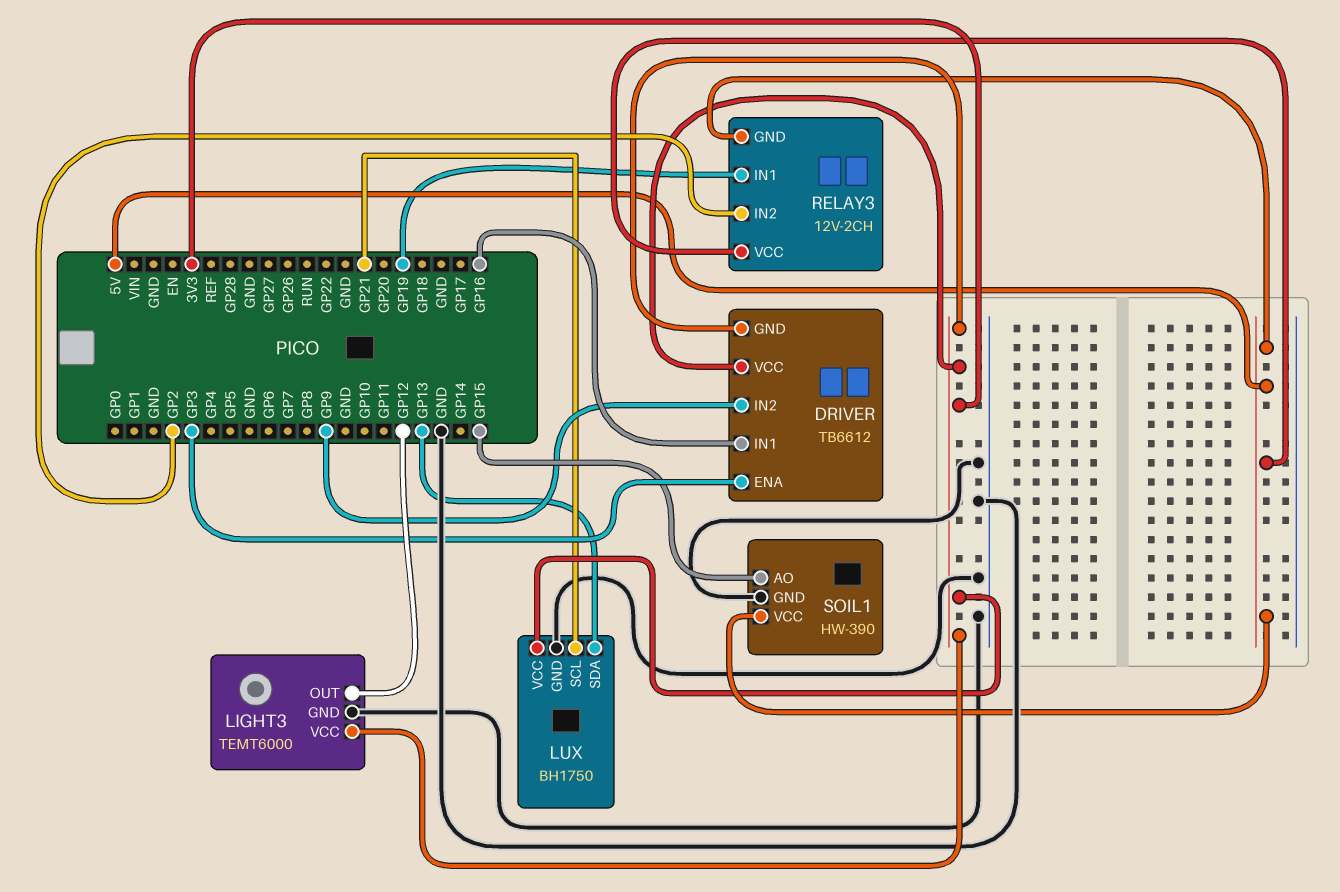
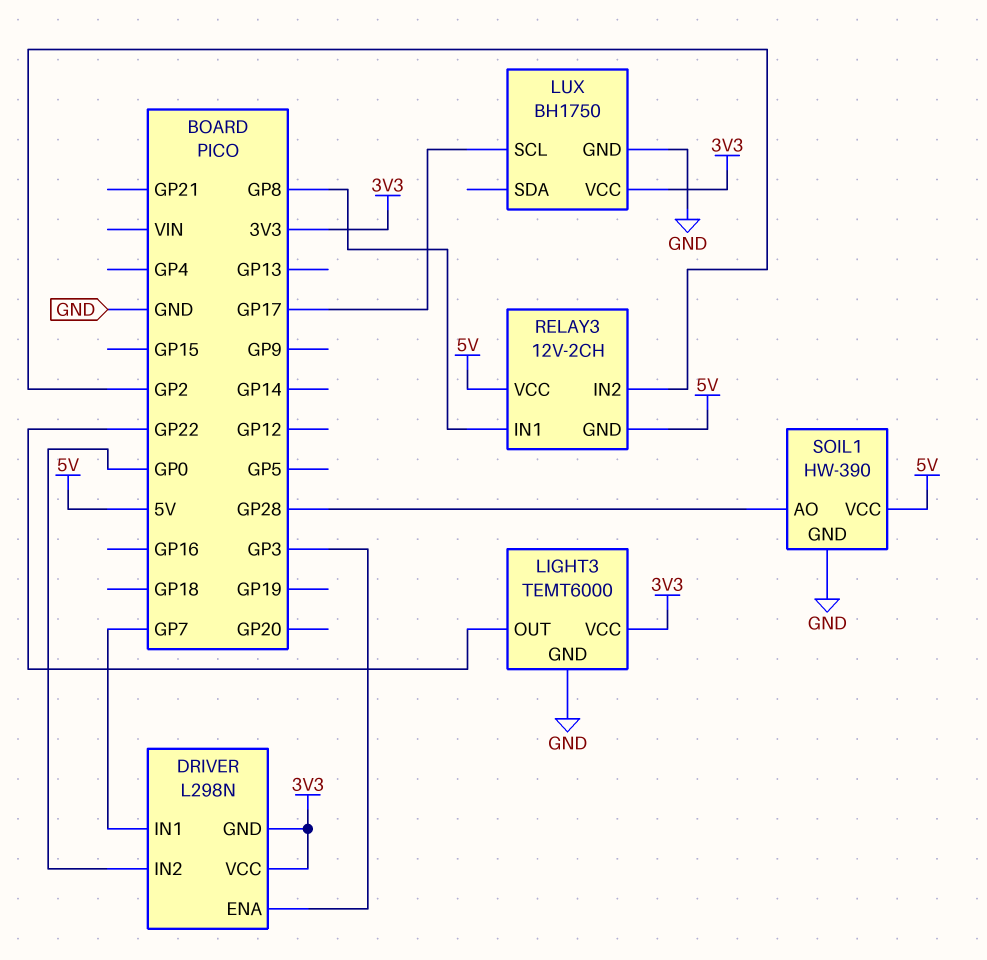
DRIVER: TB6612 -> L298N
DRIVER pin IN1: GP16 -> GP7
DRIVER pin IN2: GP9 -> GP0
LIGHT3 pin OUT: GP12 -> GP22
LUX pin SCL: GP21 -> GP17
LUX pin SDA: GP13 -> none
RELAY3 pin IN1: GP19 -> GP8
SOIL1 pin AO: GP15 -> GP28

